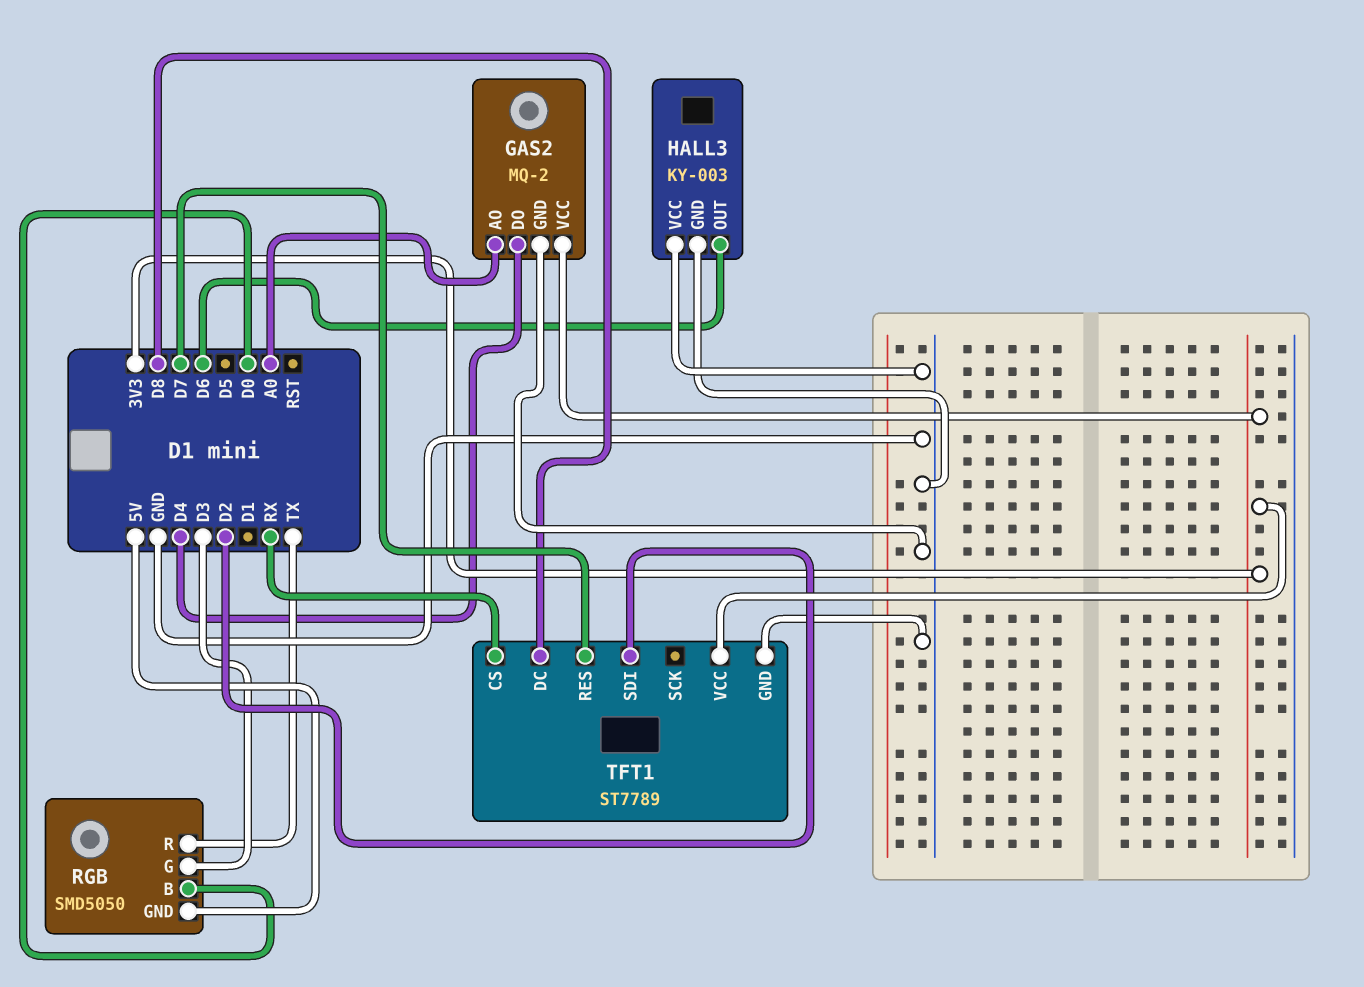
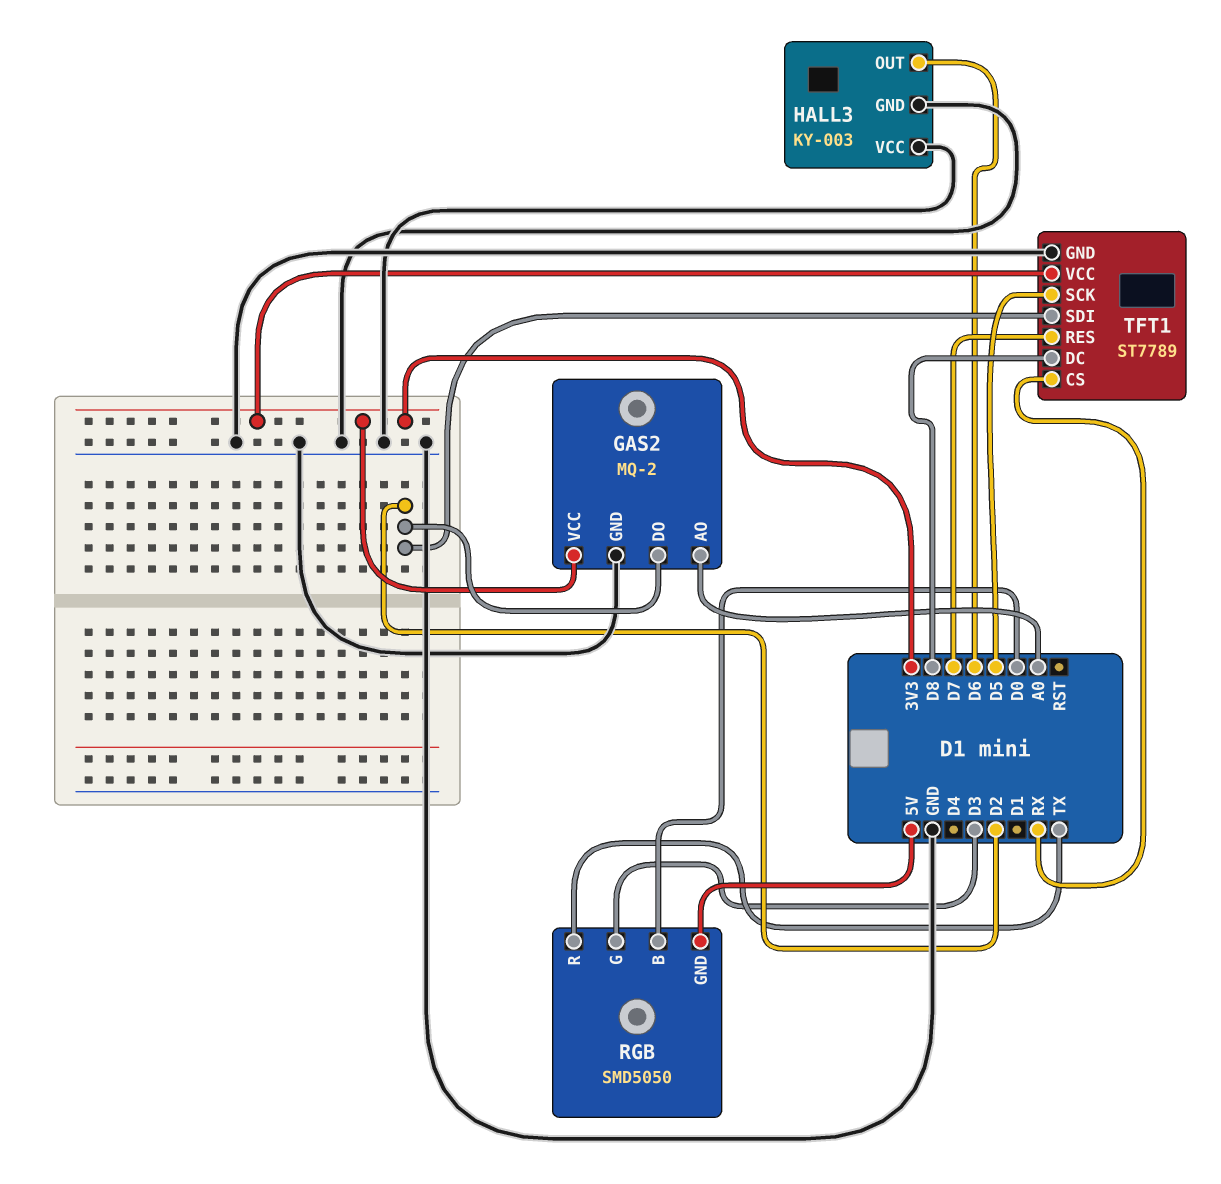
GAS2 pin DO: D4 -> D2
TFT1 pin SCK: none -> D5

